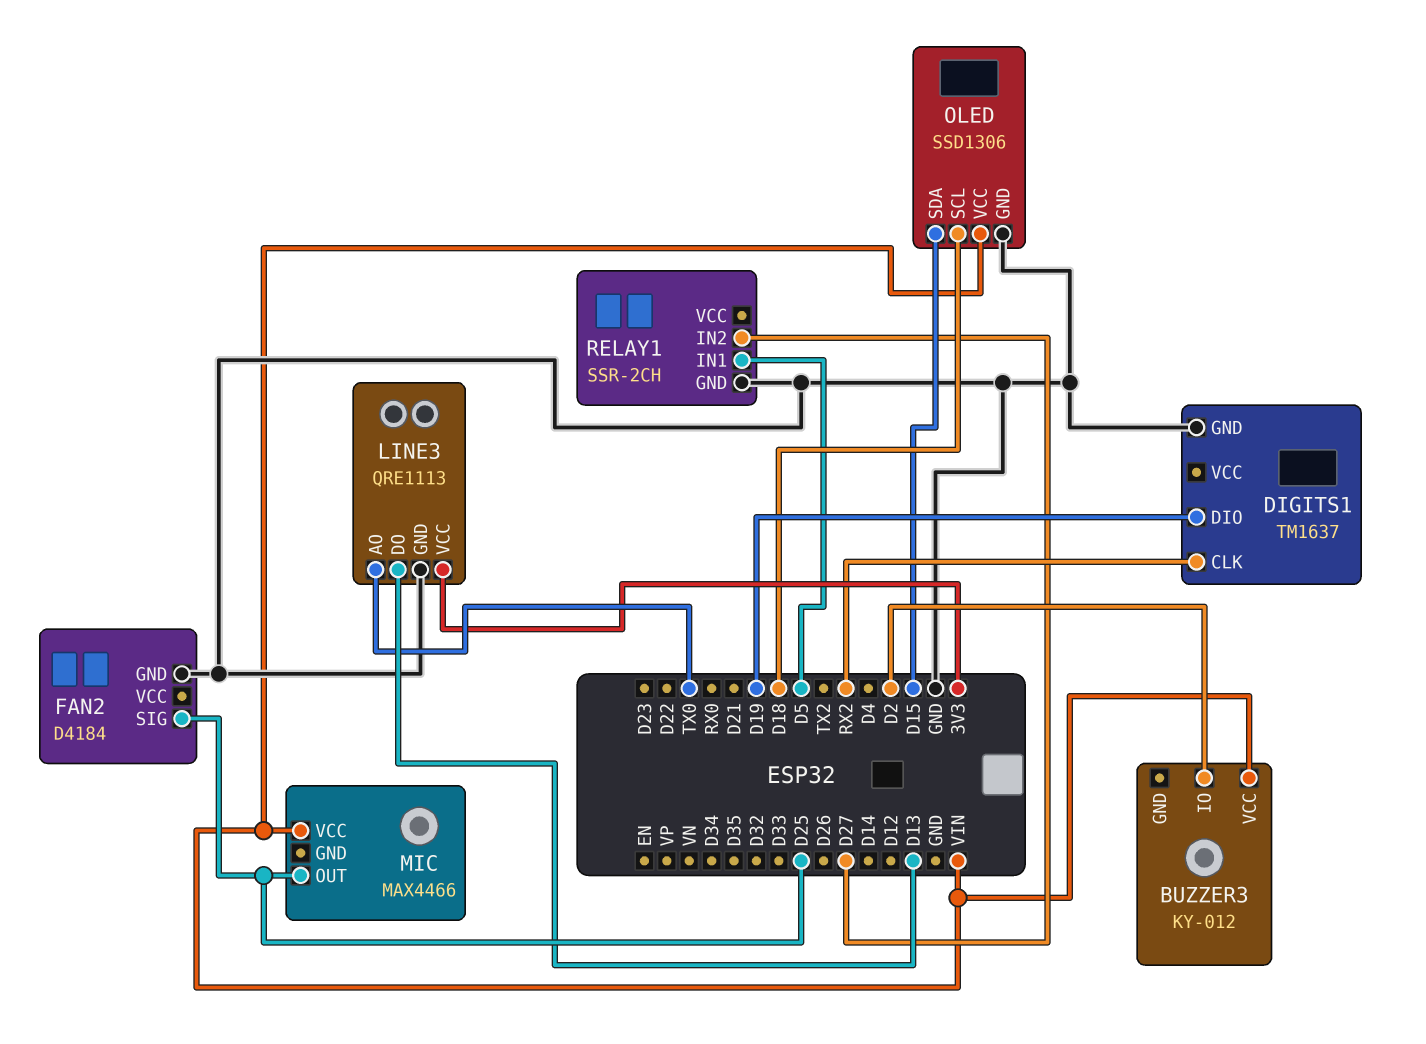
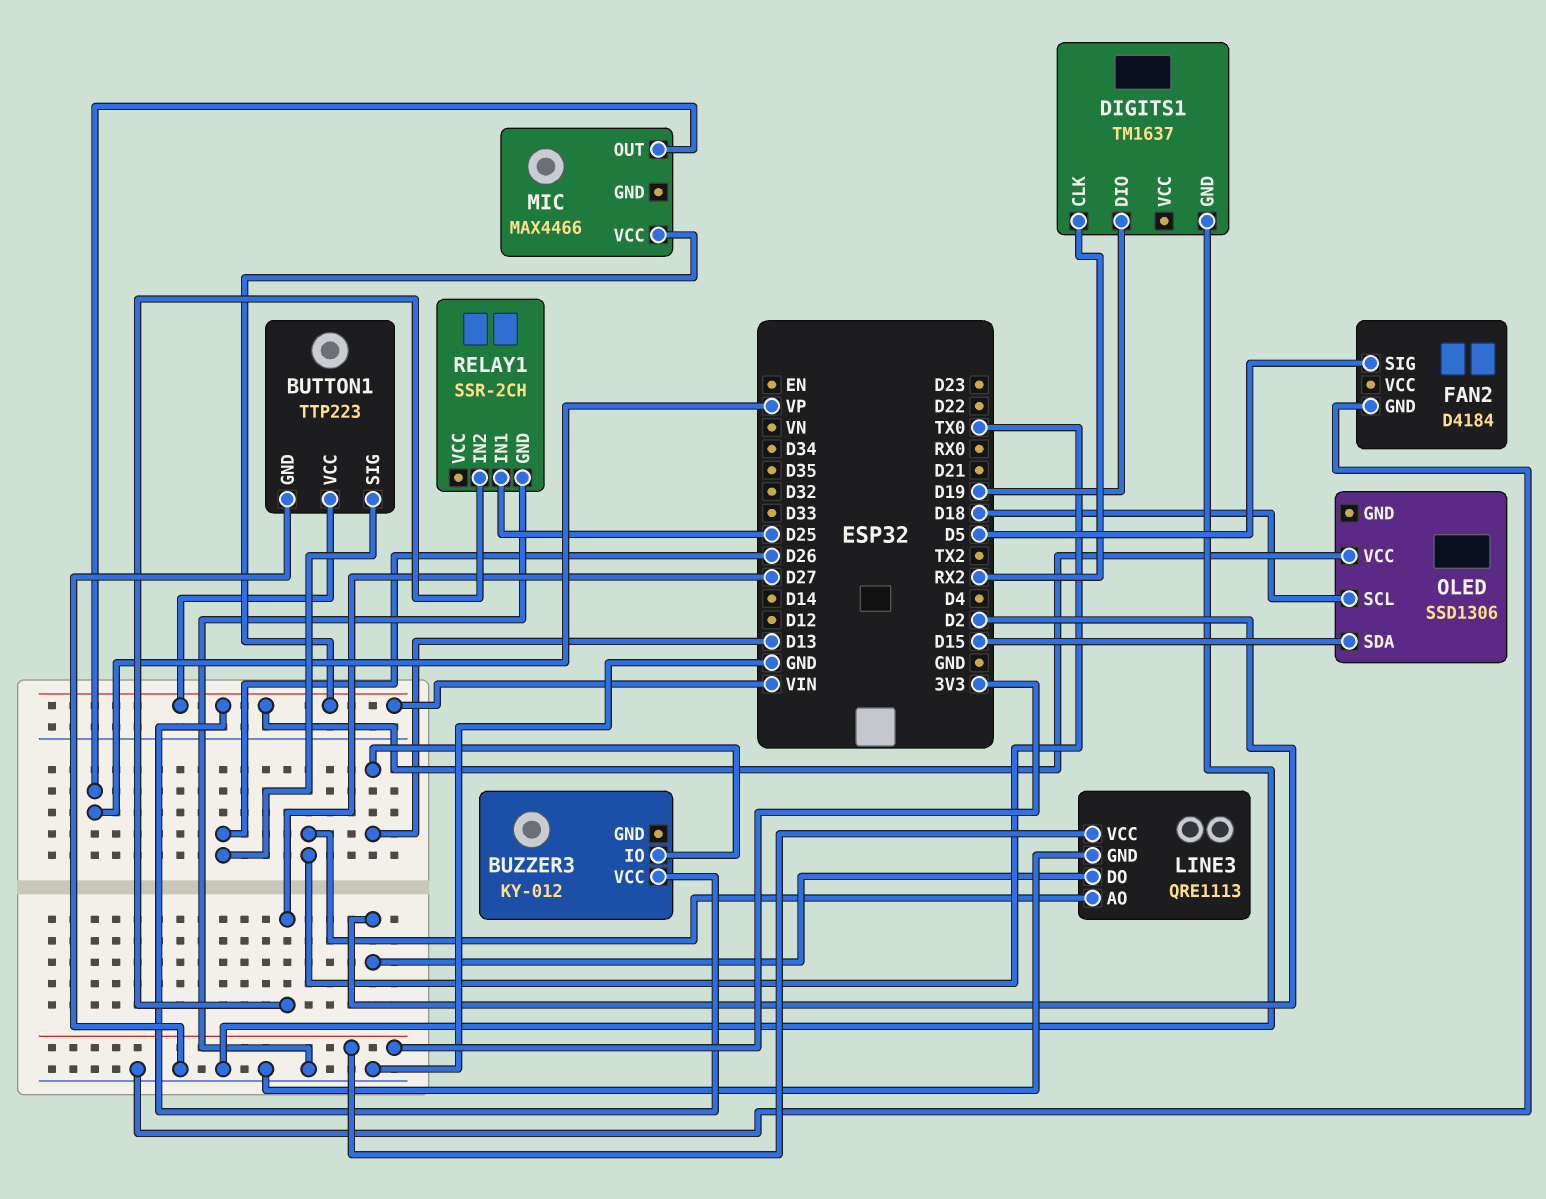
BUTTON1: none -> TTP223
BUTTON1 pin GND: none -> GND
BUTTON1 pin SIG: none -> D26
BUTTON1 pin VCC: none -> VIN
BUZZER3 pin IO: D2 -> D13
FAN2 pin SIG: D25 -> D5
LINE3 pin DO: D13 -> D2
MIC pin OUT: D25 -> VP
OLED pin GND: GND -> none
RELAY1 pin IN1: D5 -> D25

